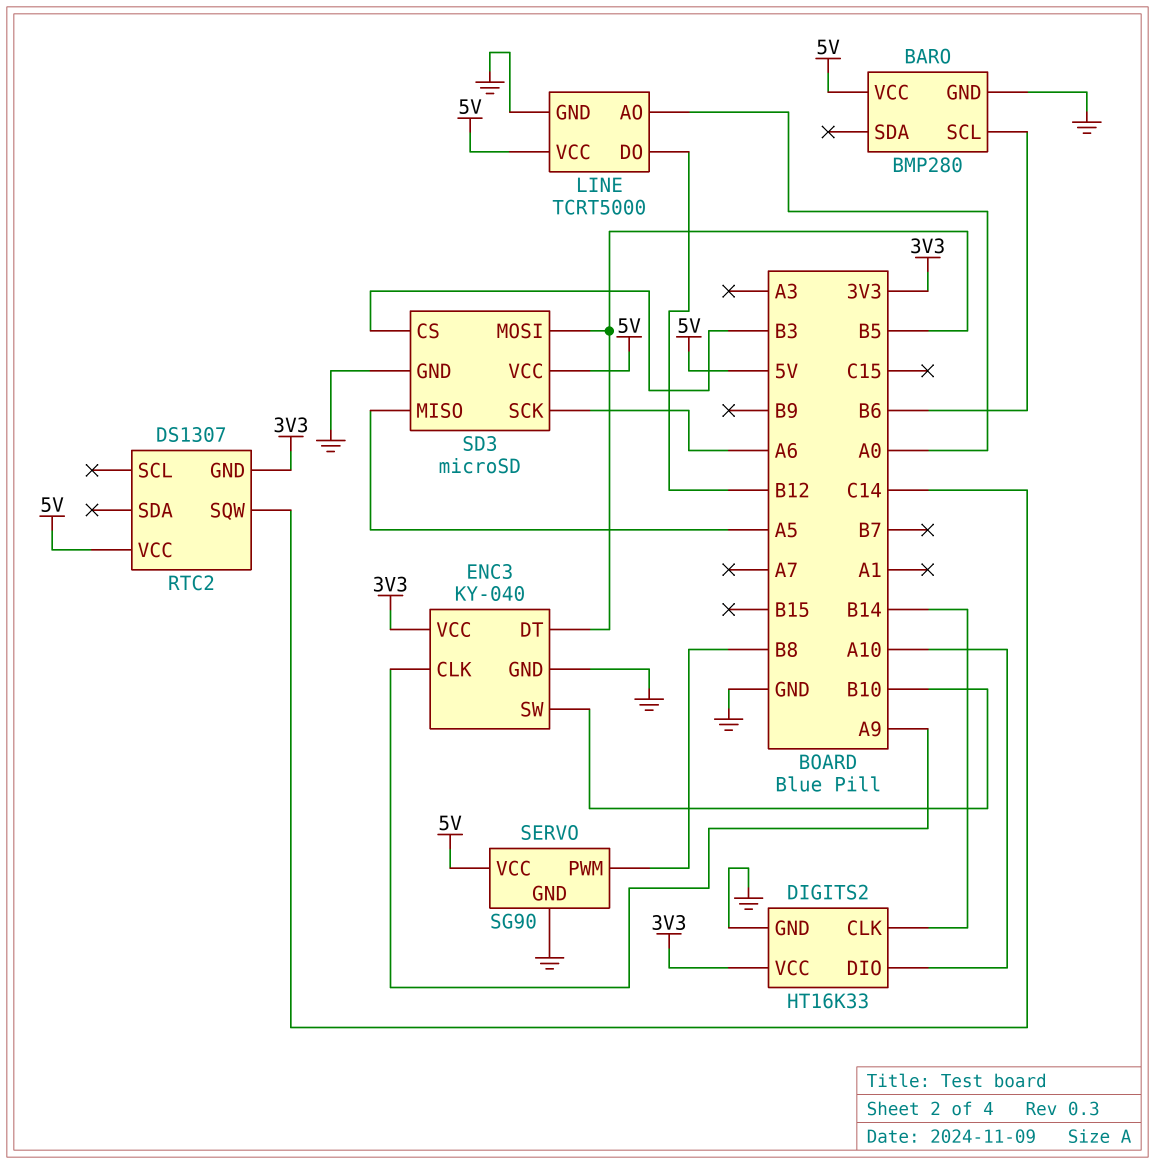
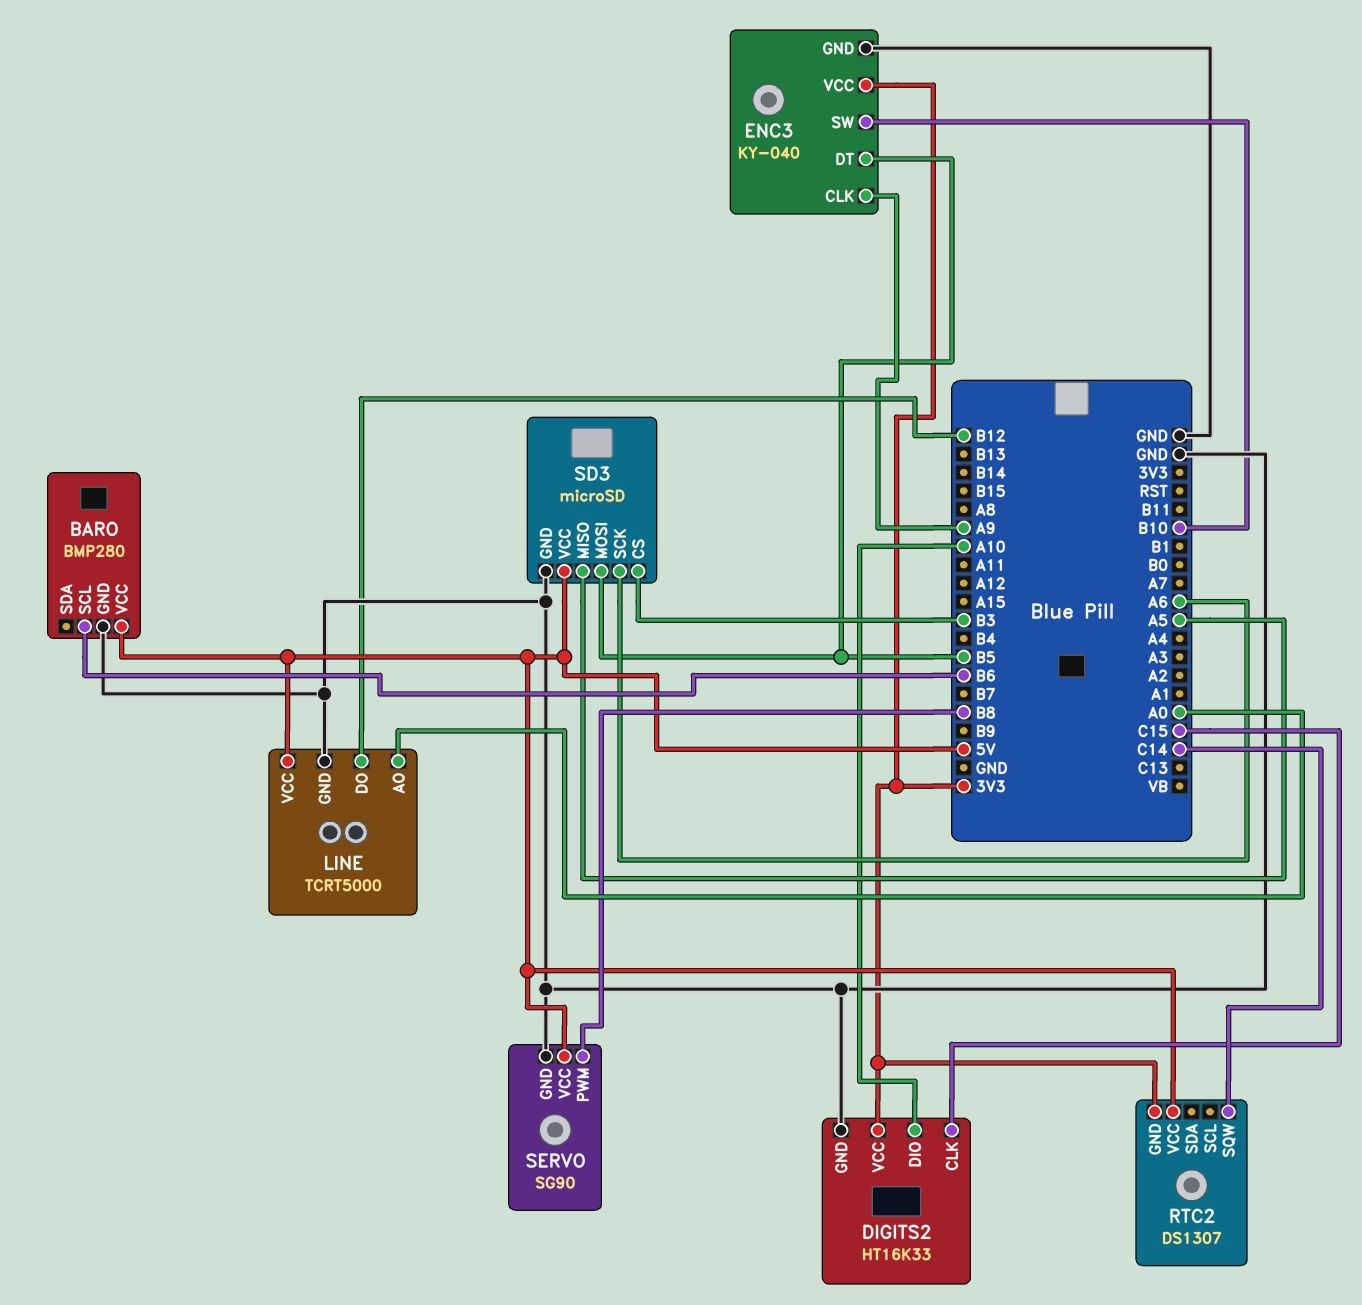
DIGITS2 pin CLK: B14 -> C15

